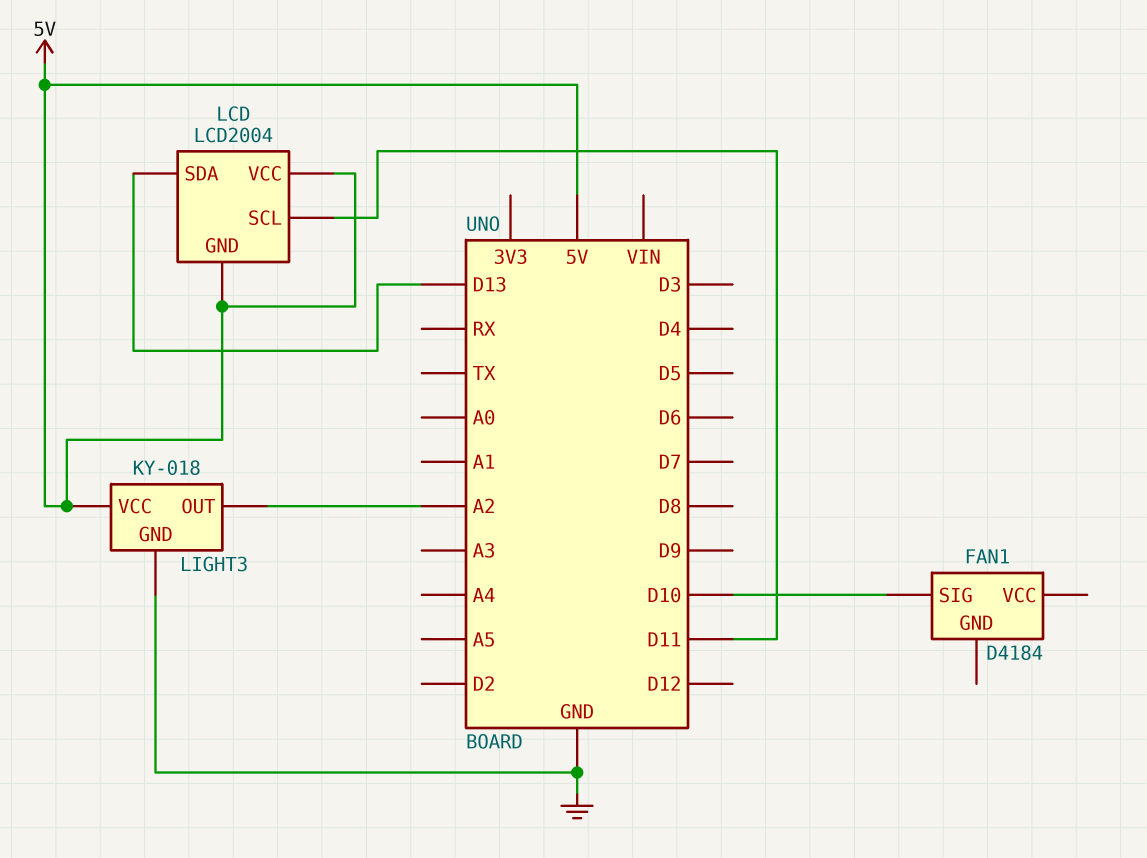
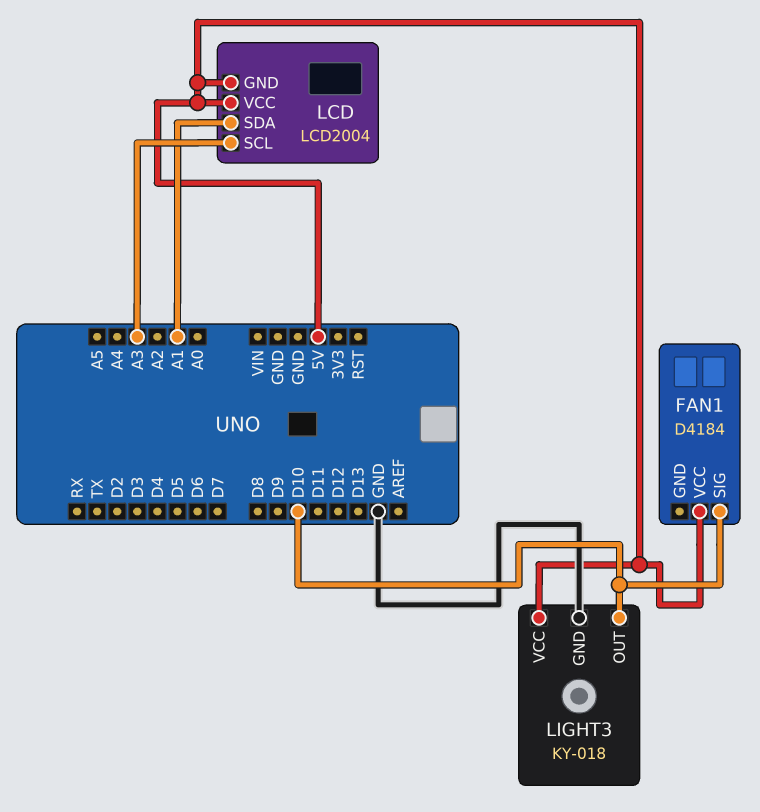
FAN1 pin VCC: none -> 5V
LCD pin SCL: D11 -> A3
LCD pin SDA: D13 -> A1
LIGHT3 pin OUT: A2 -> D10

